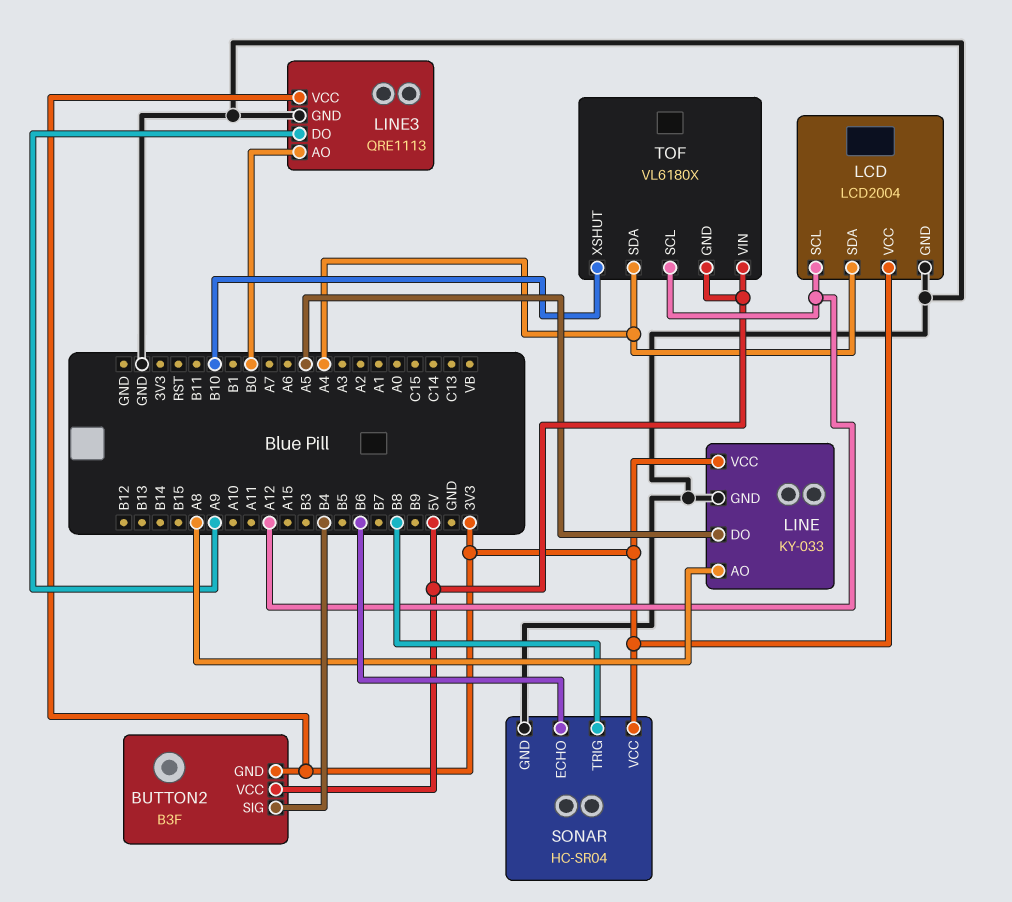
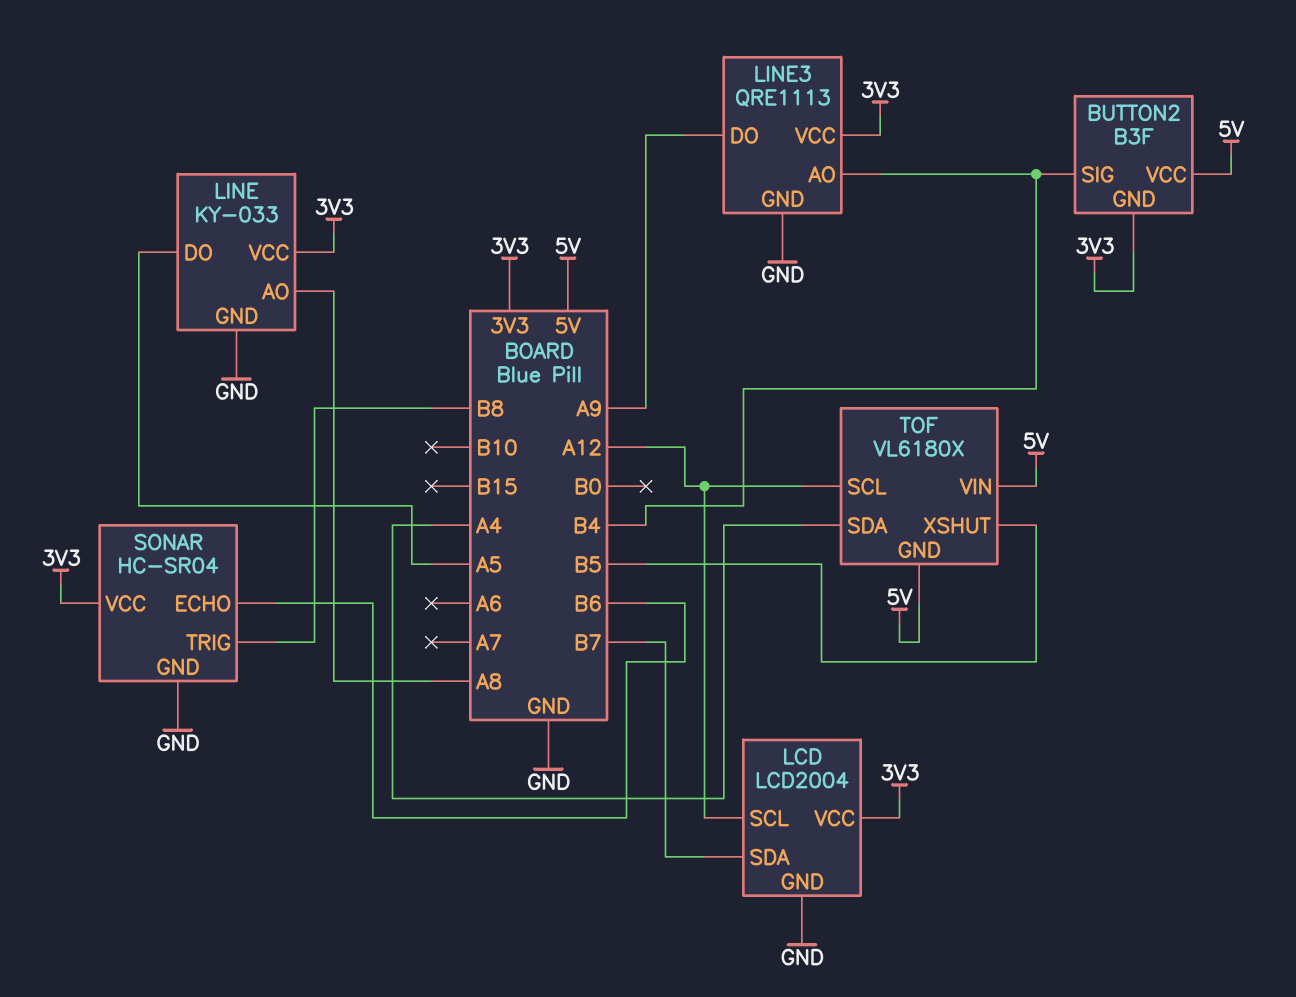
LCD pin SDA: A4 -> B7
LINE3 pin AO: B0 -> B4
TOF pin XSHUT: B10 -> B5

